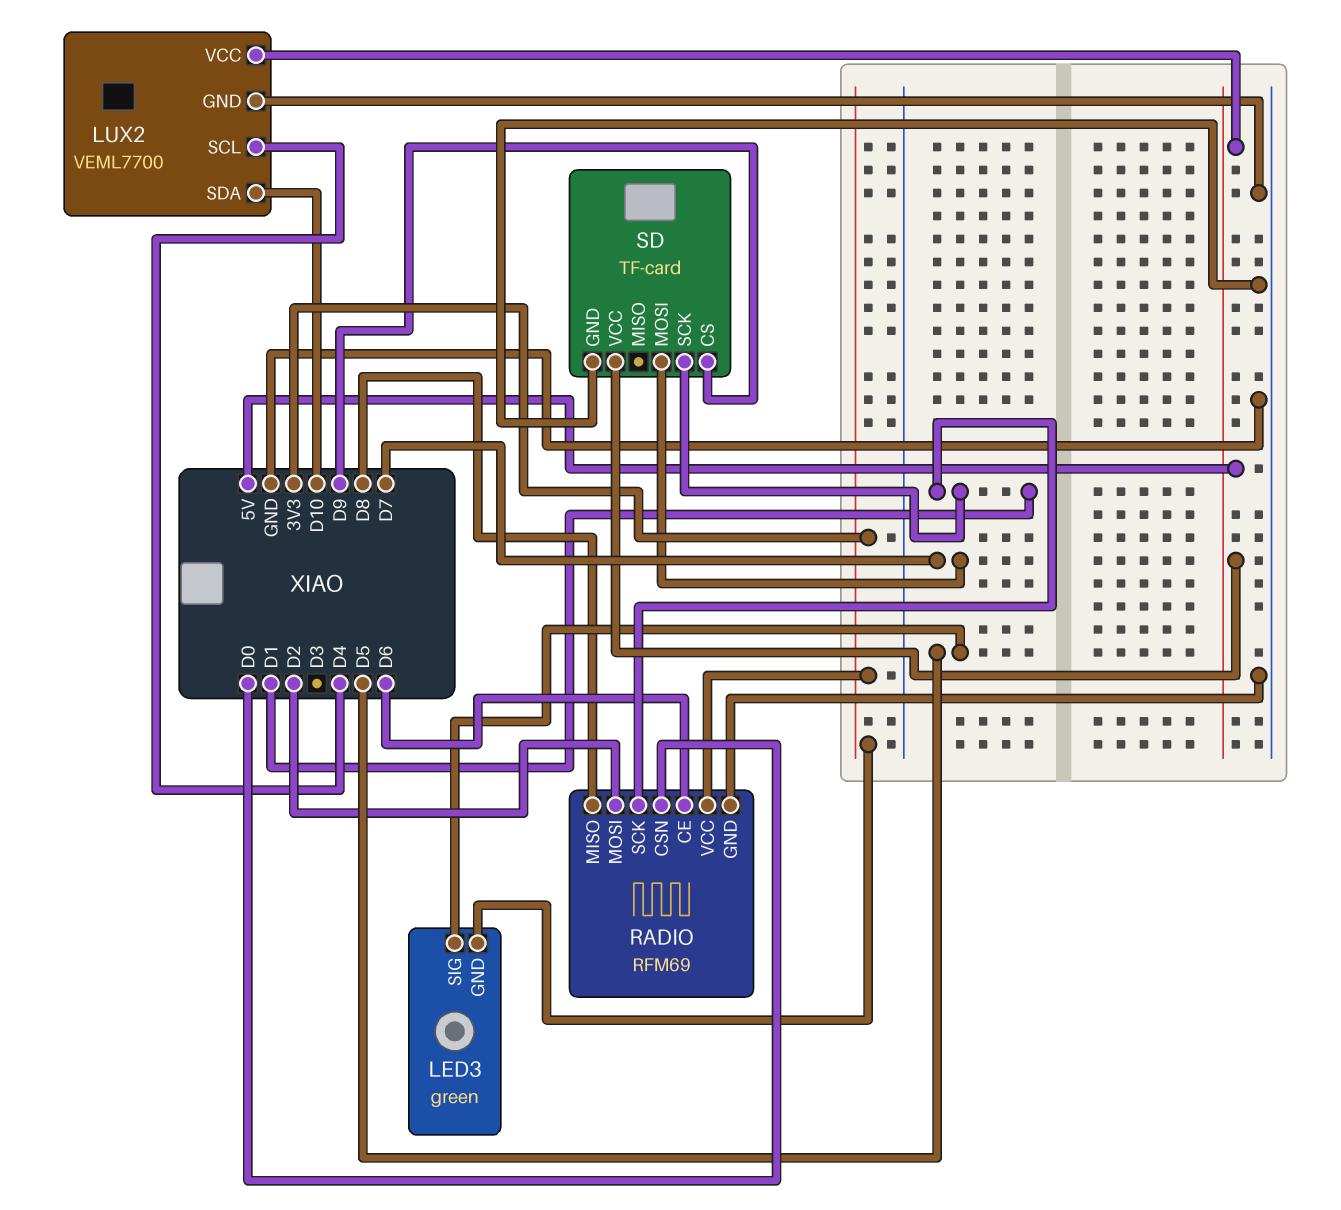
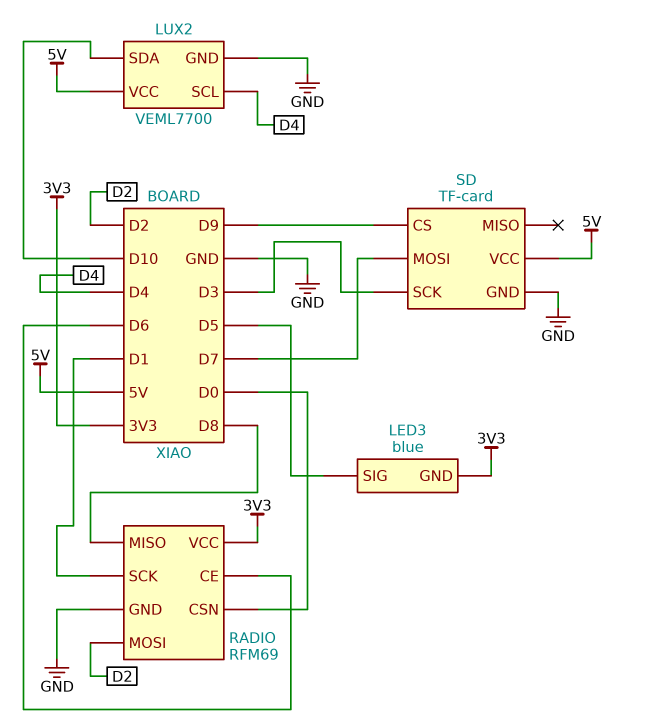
LED3: green -> blue
SD pin SCK: D1 -> D3

